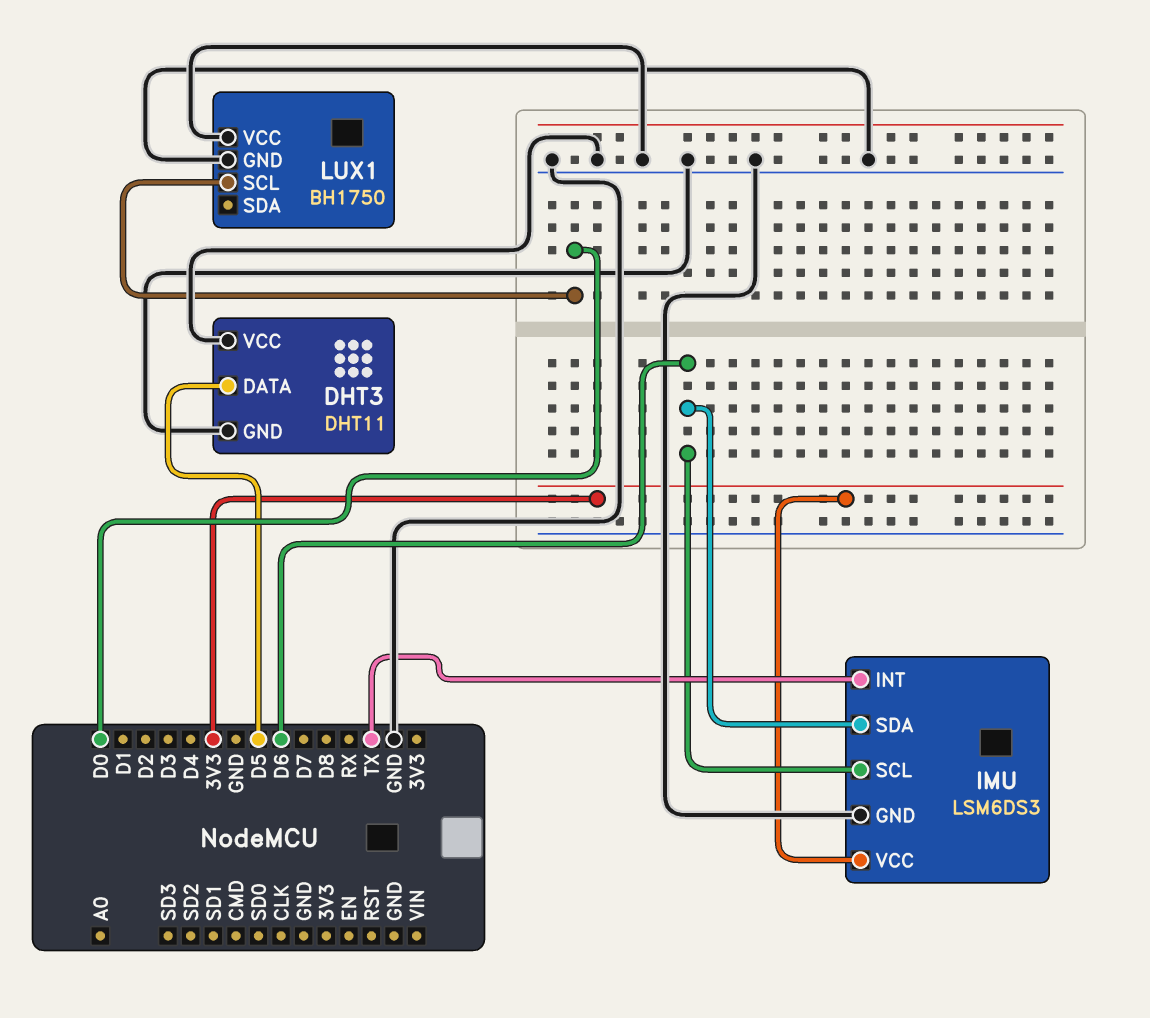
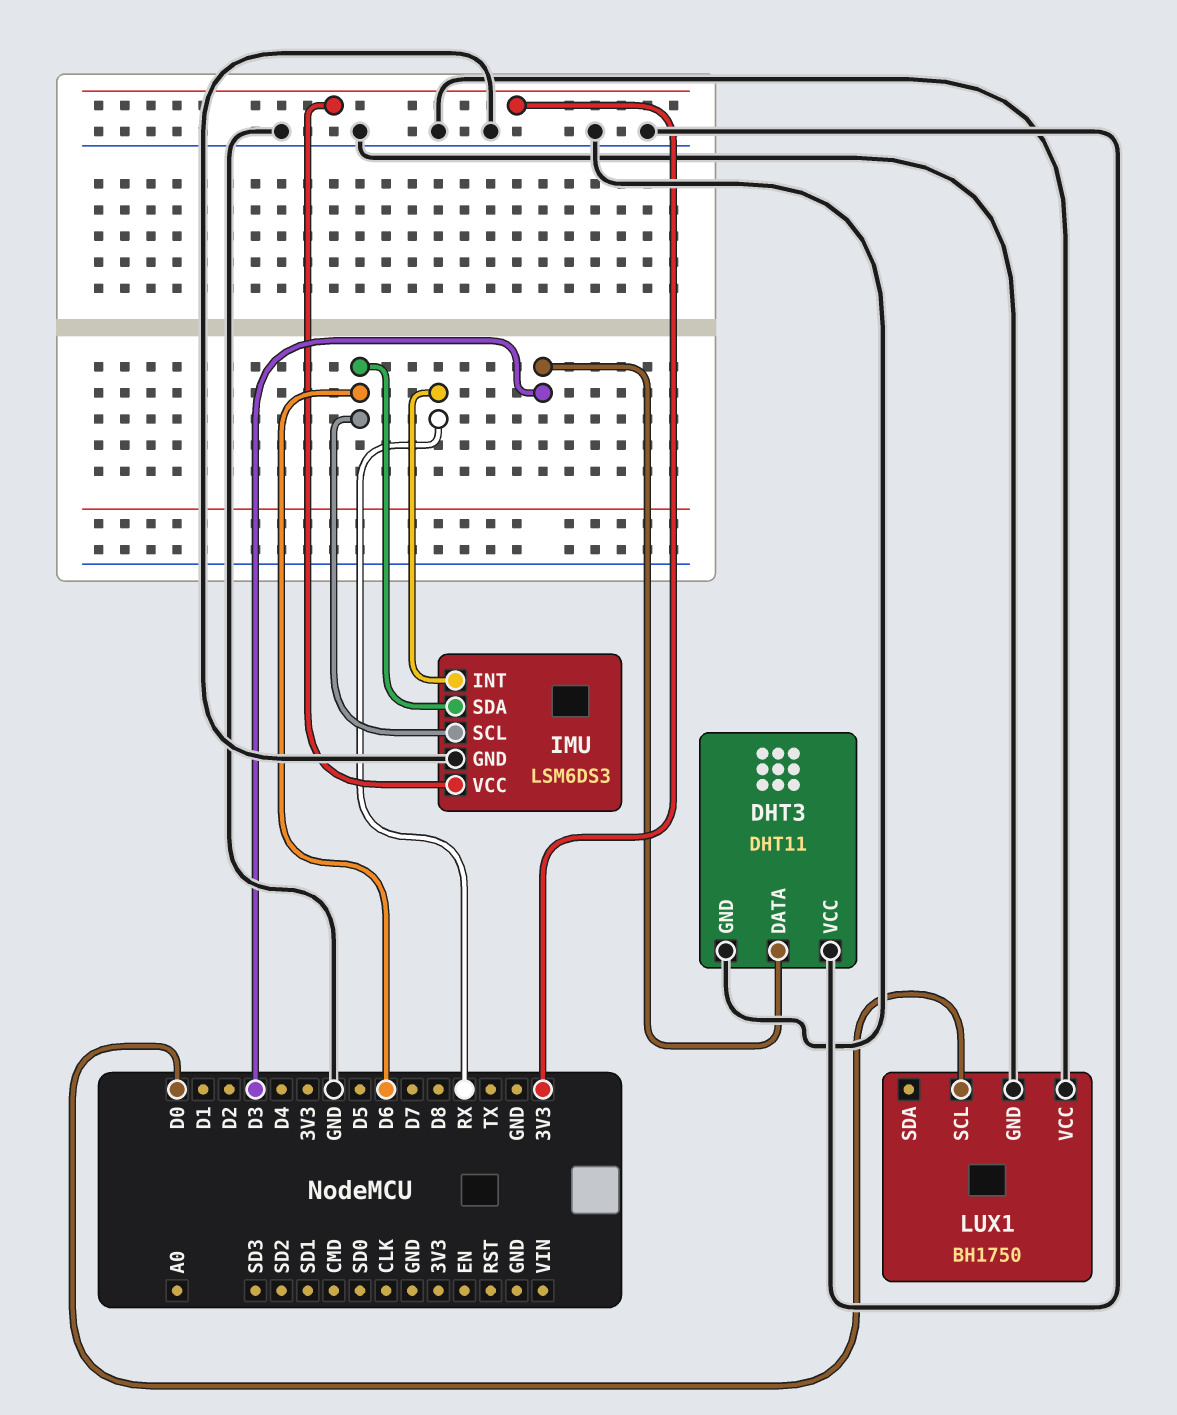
DHT3 pin DATA: D5 -> D3
IMU pin INT: TX -> RX

